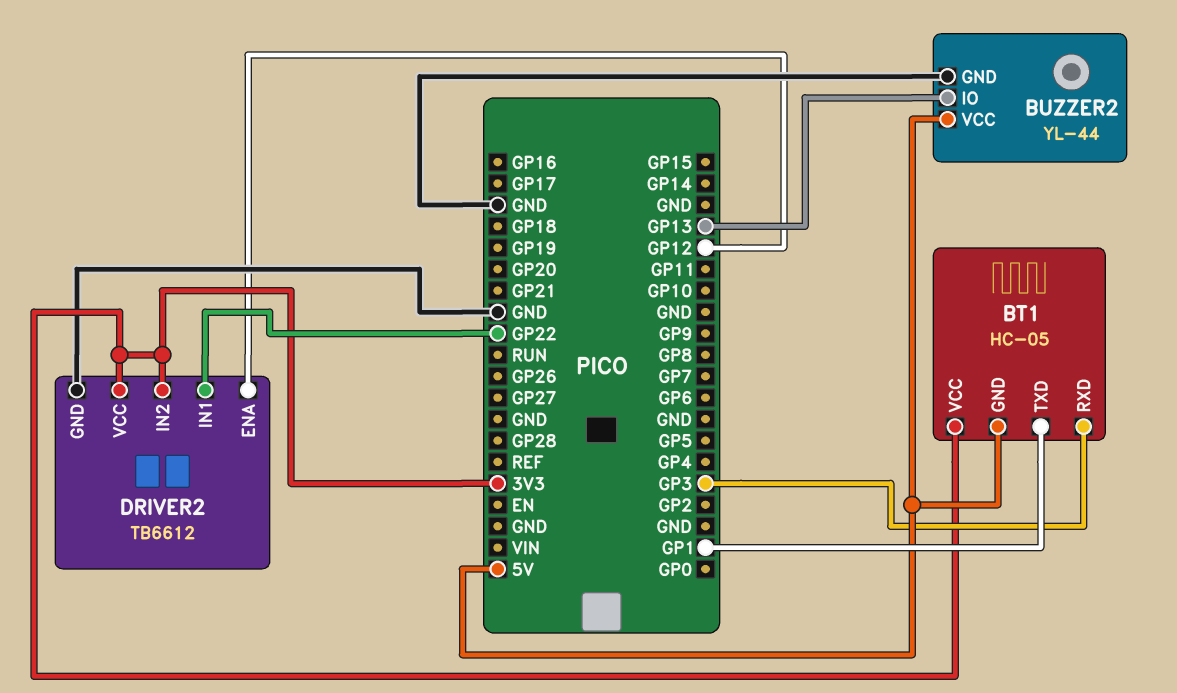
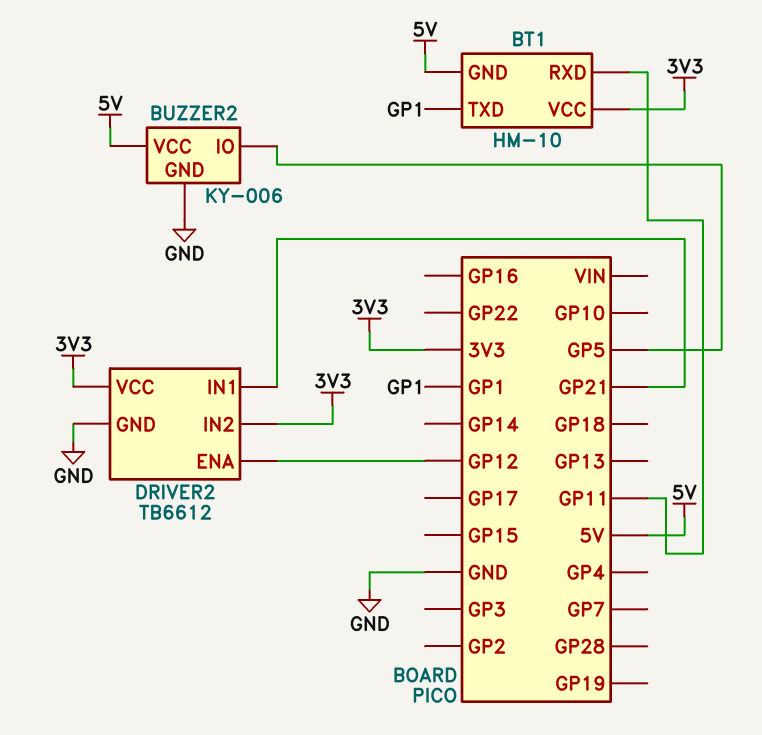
BT1: HC-05 -> HM-10
BT1 pin RXD: GP3 -> GP11
BUZZER2: YL-44 -> KY-006
BUZZER2 pin IO: GP13 -> GP5
DRIVER2 pin IN1: GP22 -> GP21

